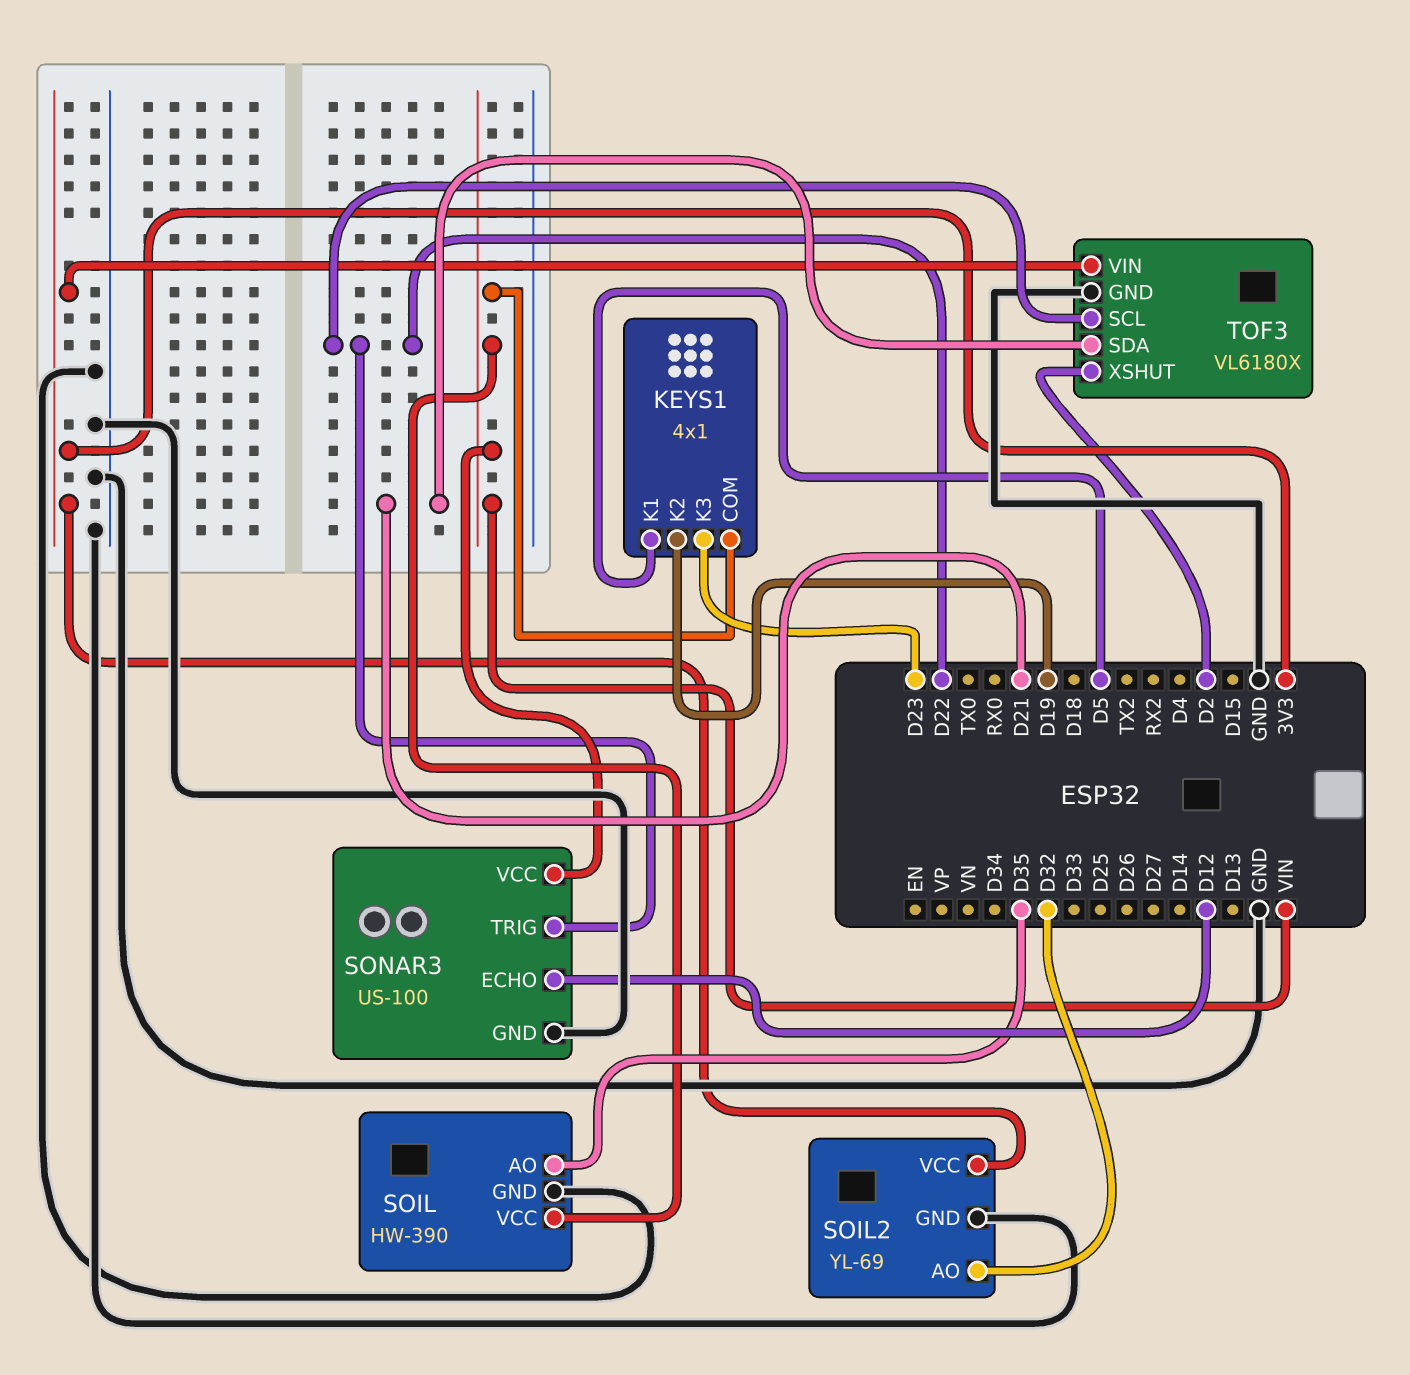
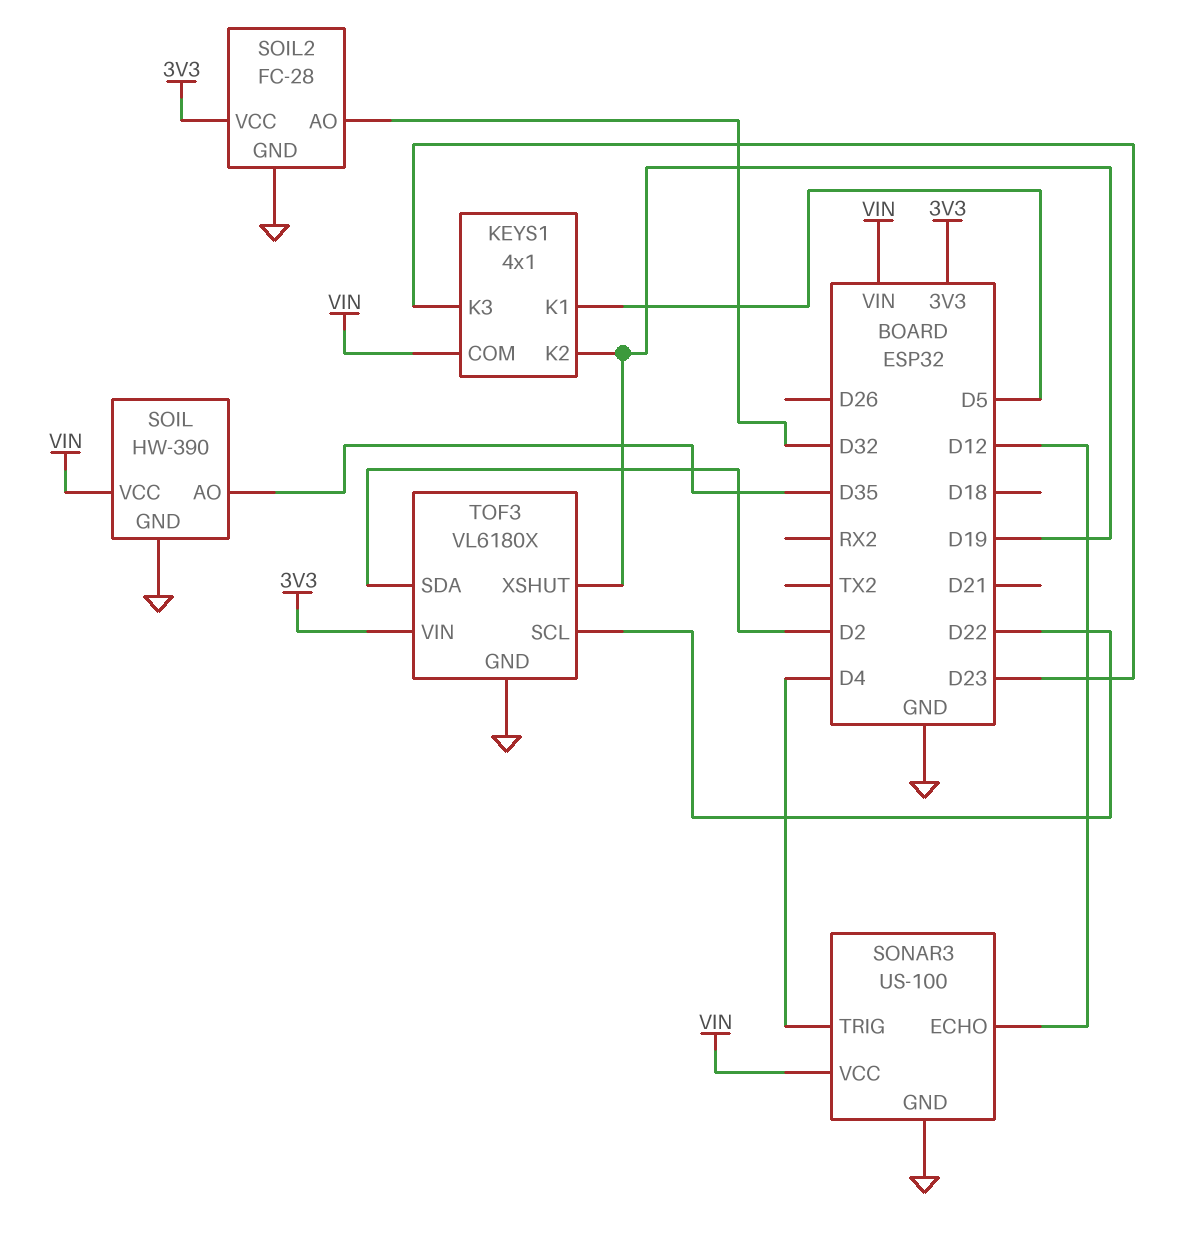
SOIL2: YL-69 -> FC-28
SONAR3 pin TRIG: D22 -> D4
TOF3 pin SDA: D21 -> D2
TOF3 pin XSHUT: D2 -> D19

